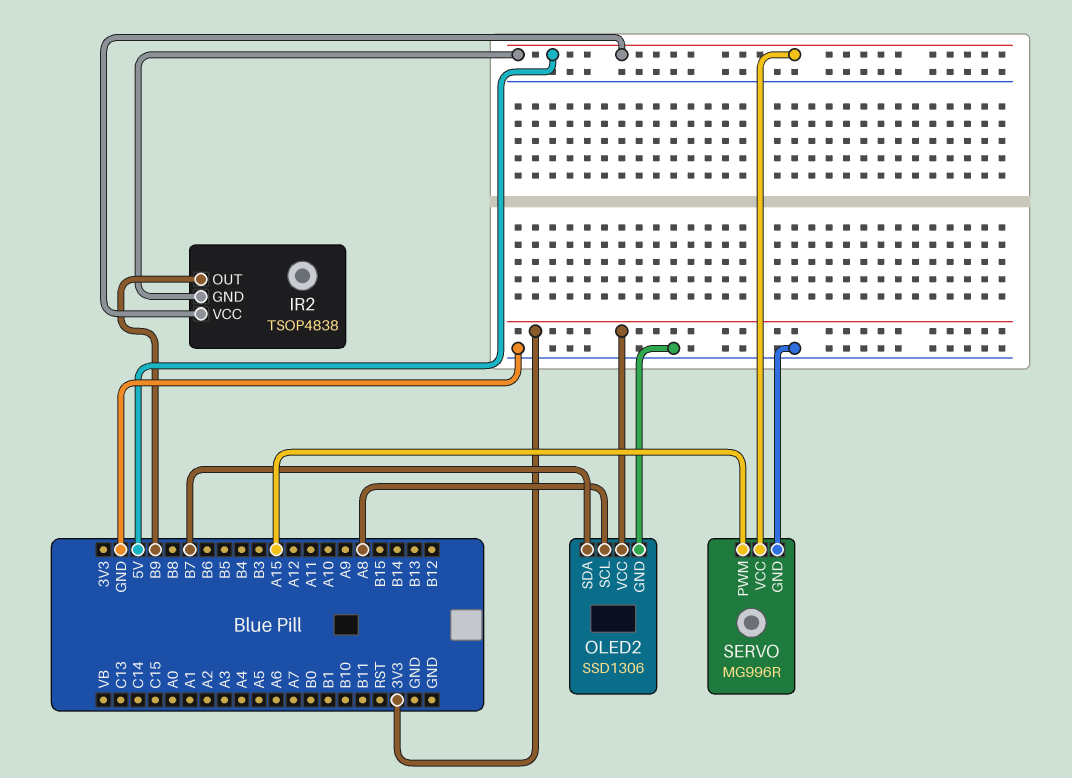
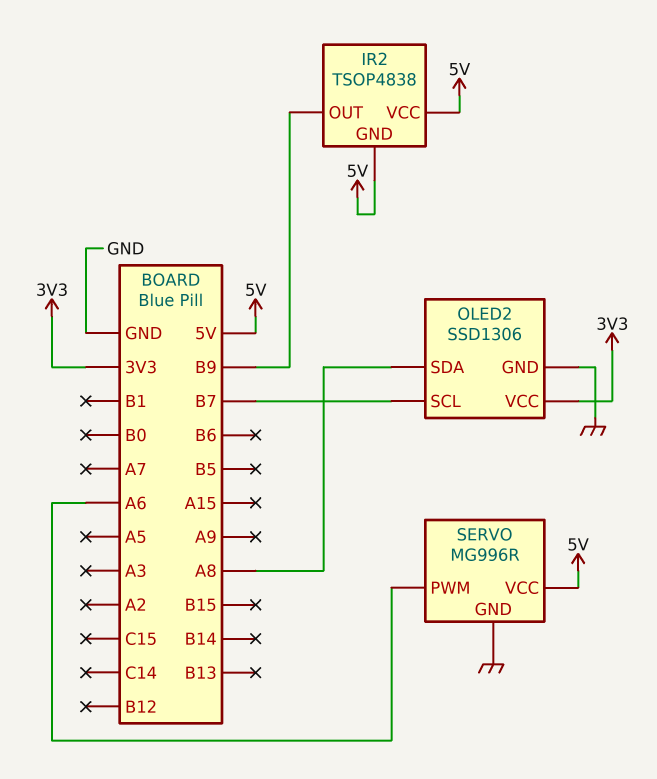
OLED2 pin SCL: A8 -> B7
OLED2 pin SDA: B7 -> A8
SERVO pin PWM: A15 -> A6

